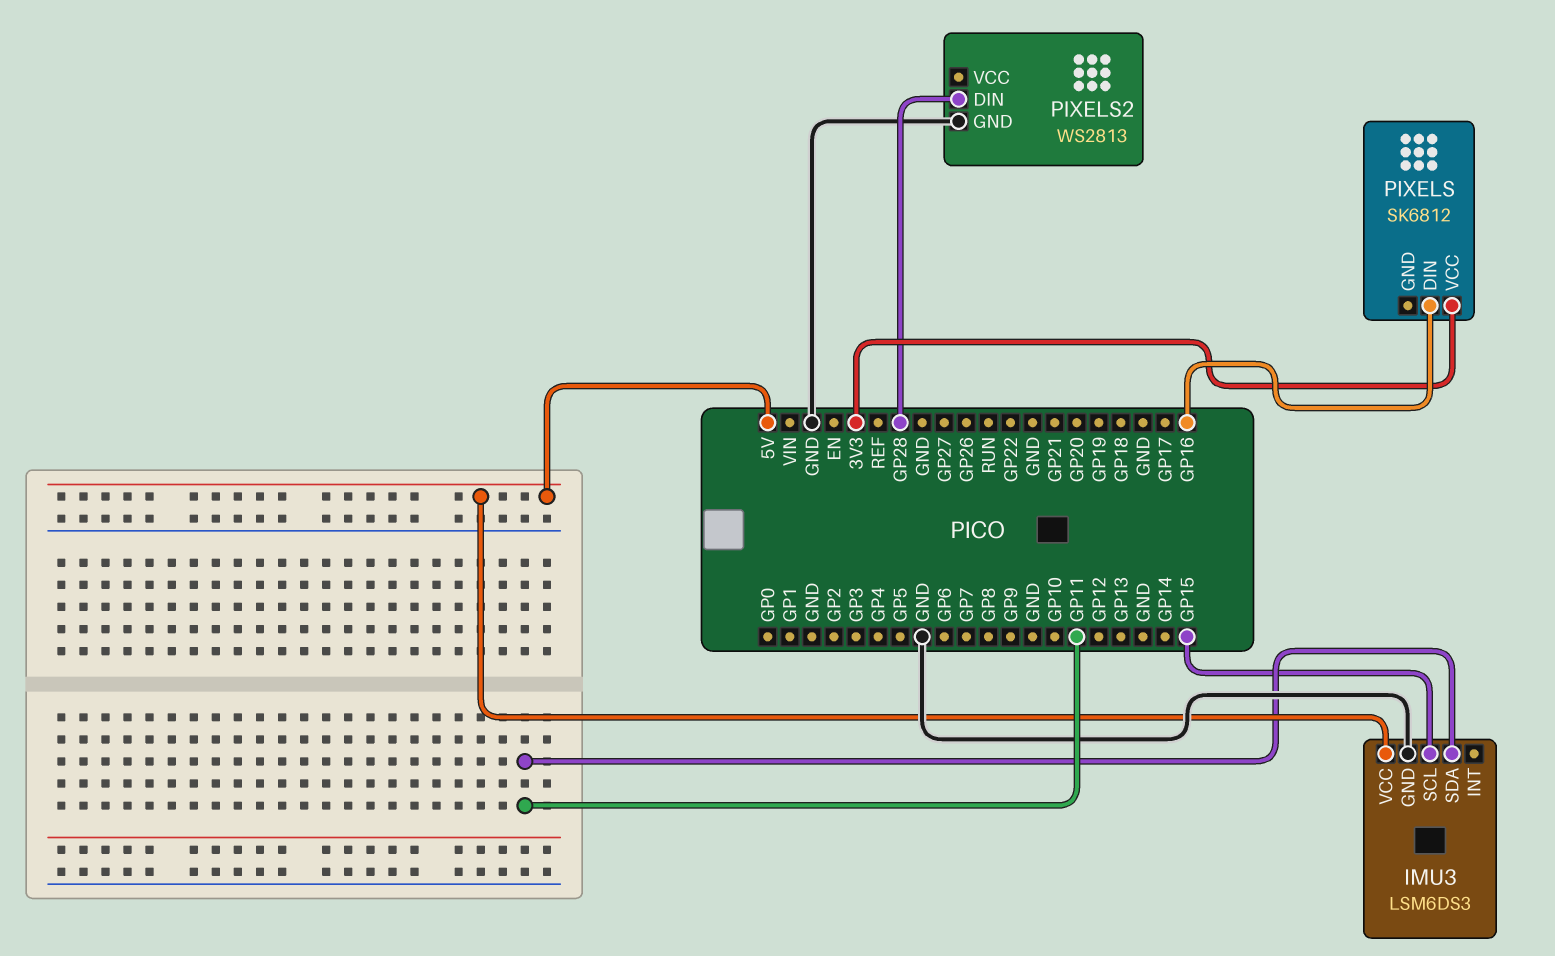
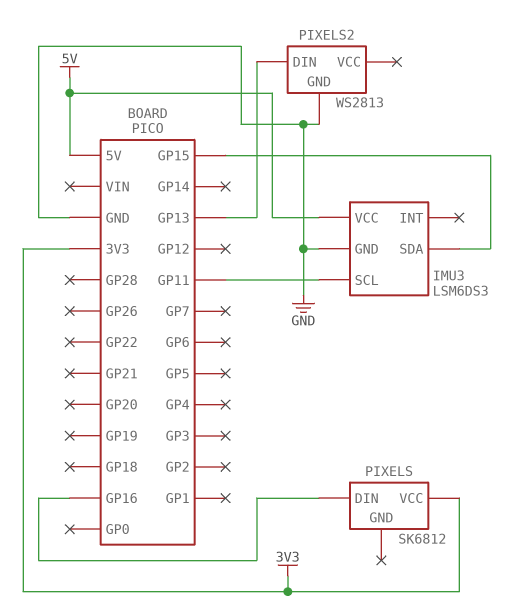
IMU3 pin SCL: GP15 -> GP11
IMU3 pin SDA: GP11 -> GP15
PIXELS2 pin DIN: GP28 -> GP13

